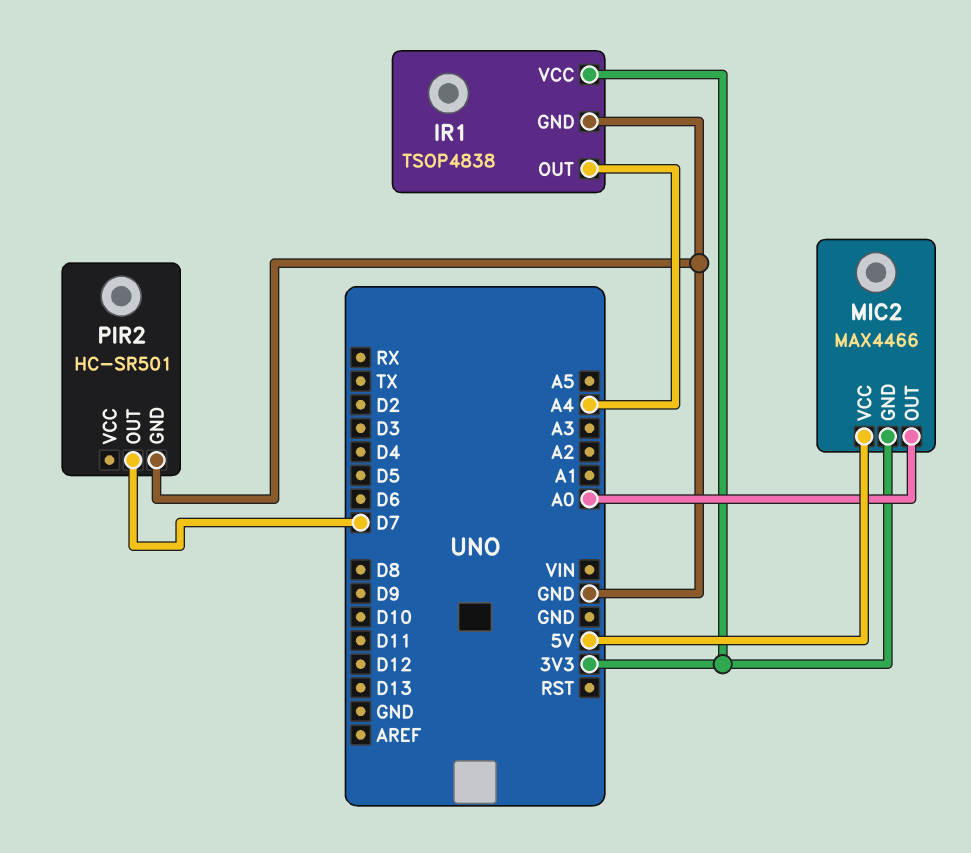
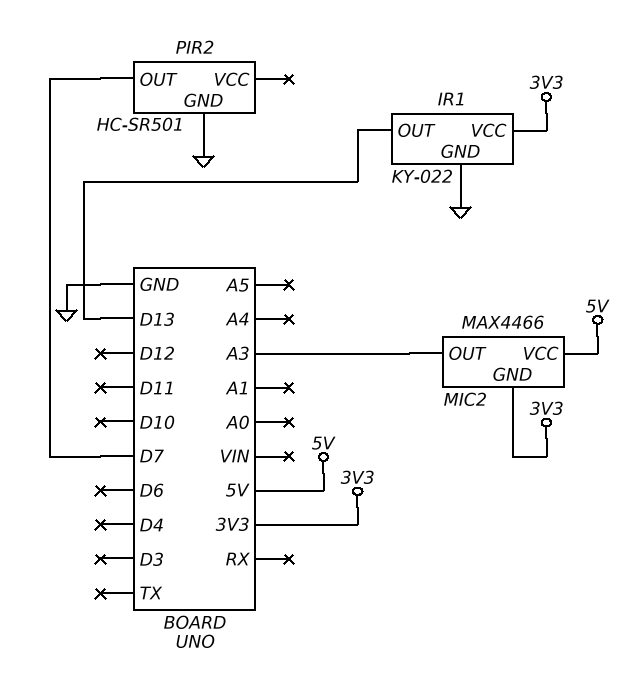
IR1: TSOP4838 -> KY-022
IR1 pin OUT: A4 -> D13
MIC2 pin OUT: A0 -> A3

